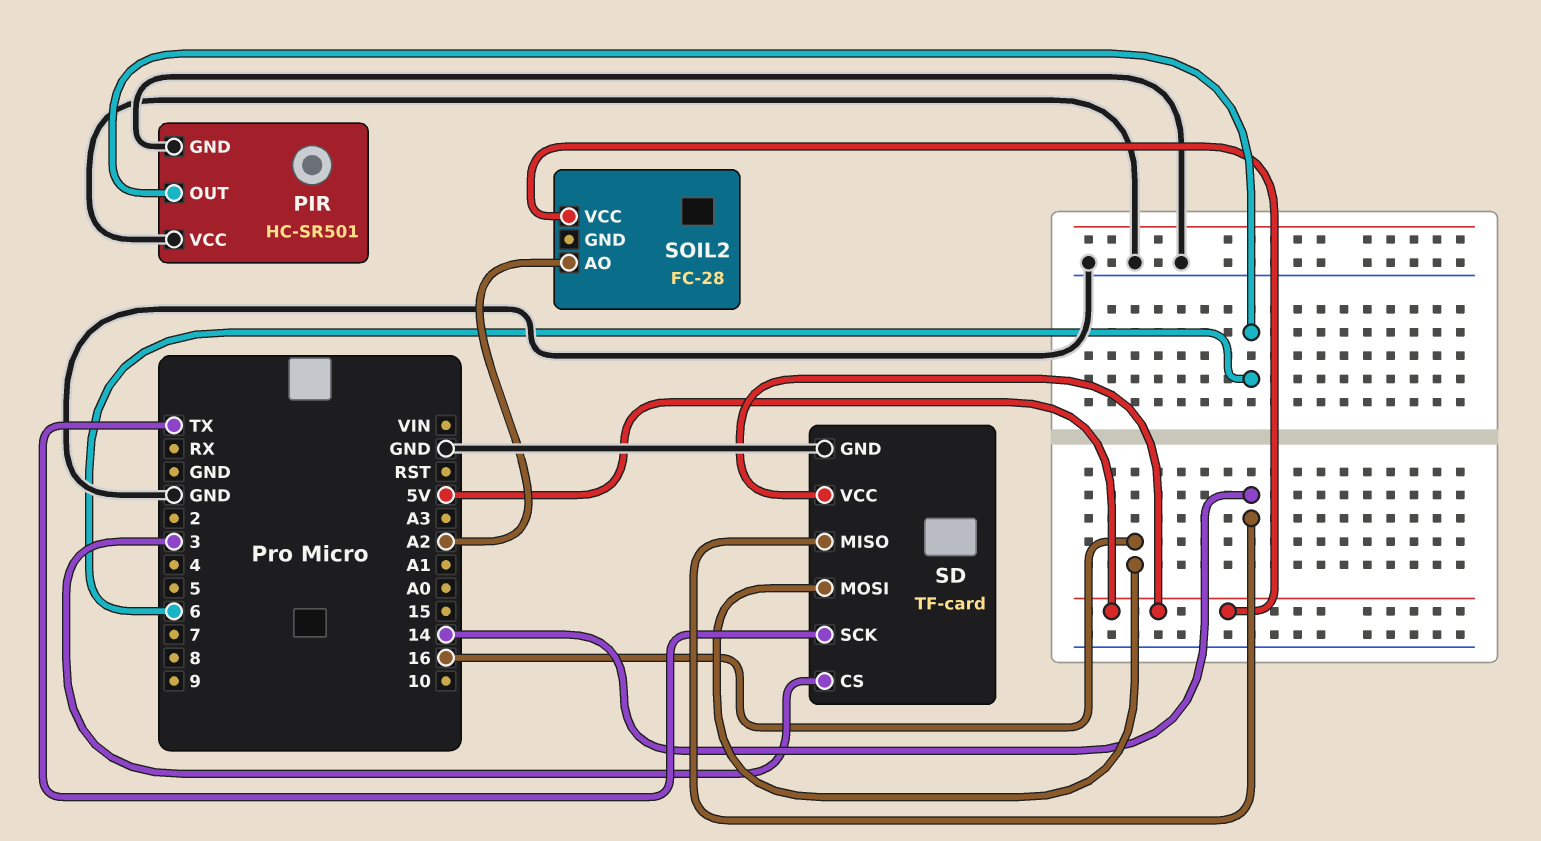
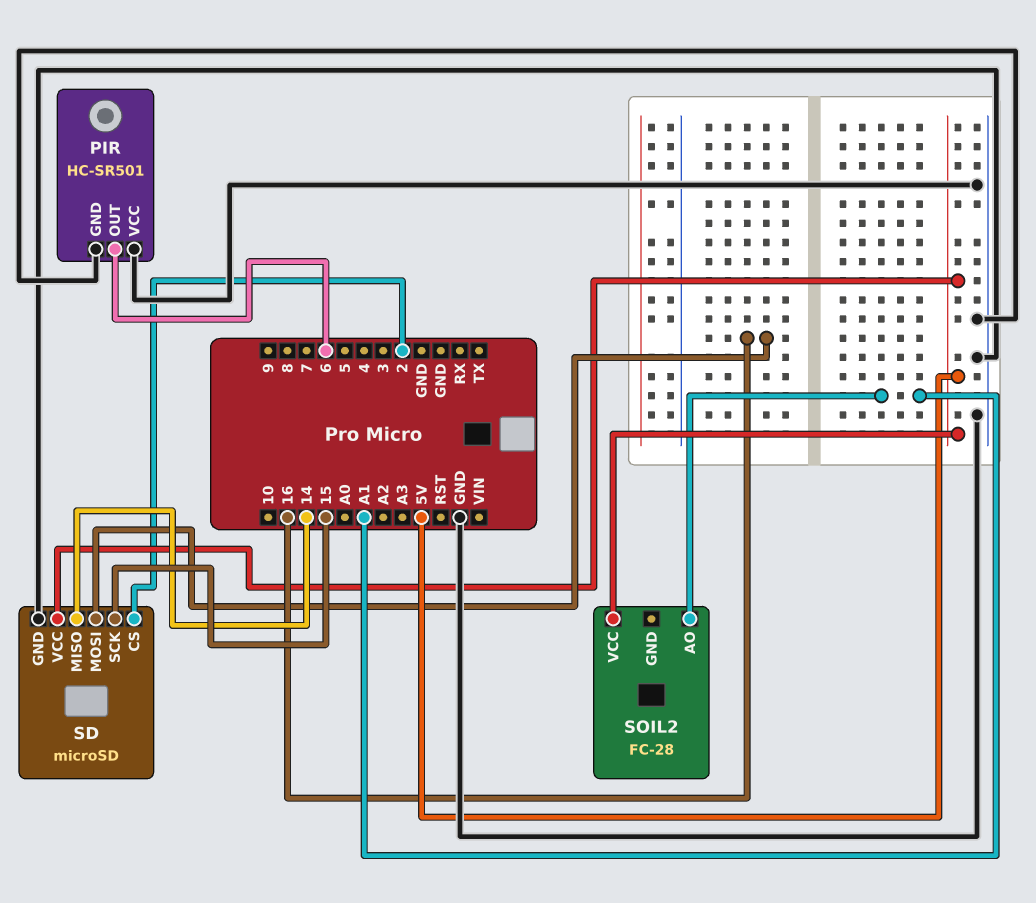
SD: TF-card -> microSD
SD pin CS: 3 -> 2
SD pin SCK: TX -> 15
SOIL2 pin AO: A2 -> A1

